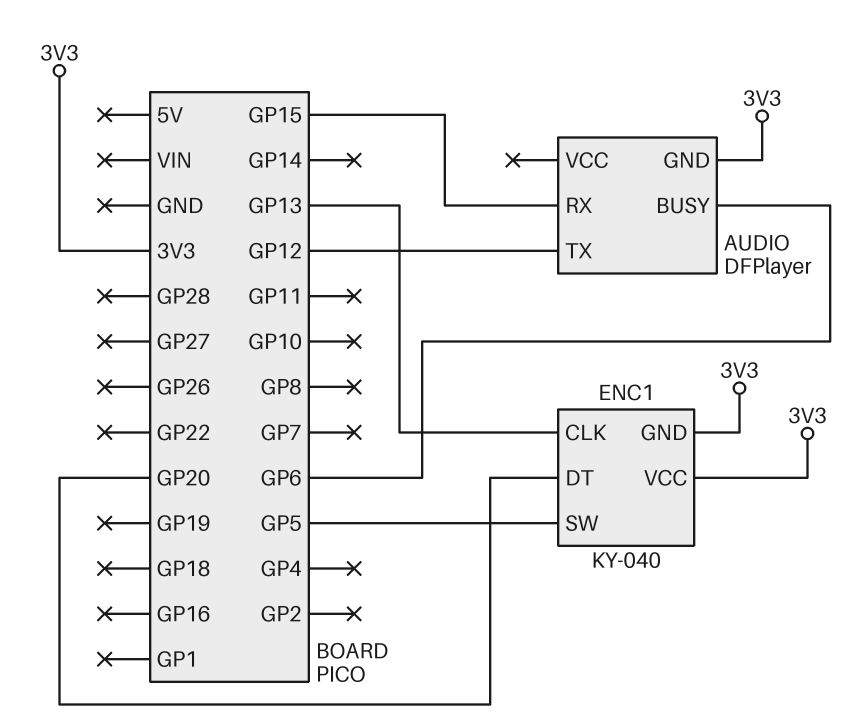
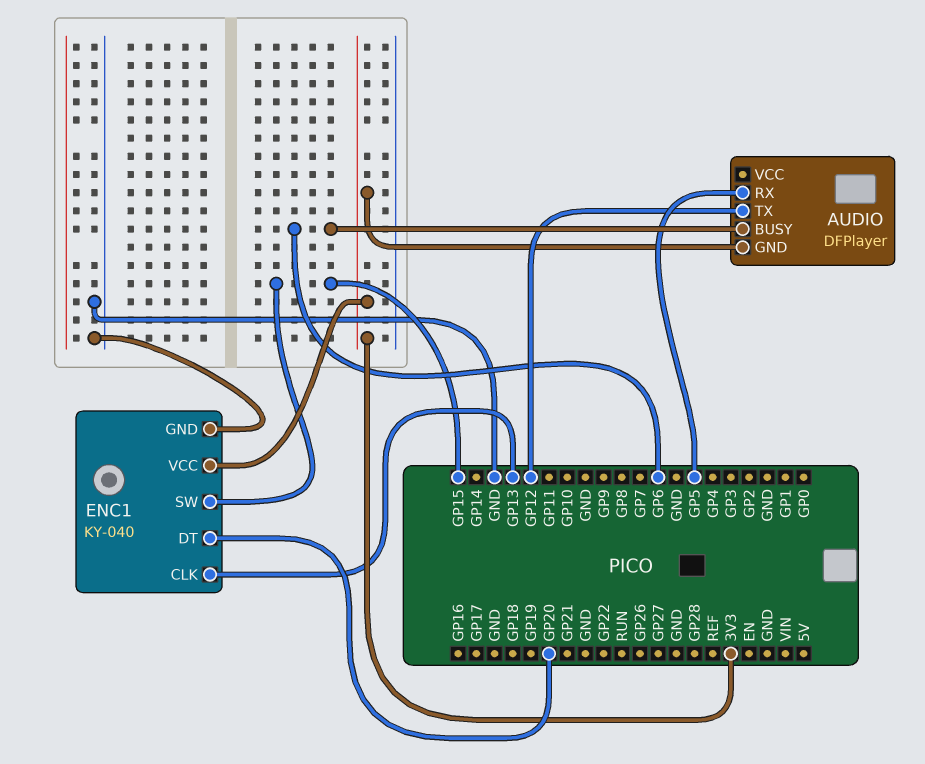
AUDIO pin RX: GP15 -> GP5
ENC1 pin GND: 3V3 -> GND
ENC1 pin SW: GP5 -> GP15

